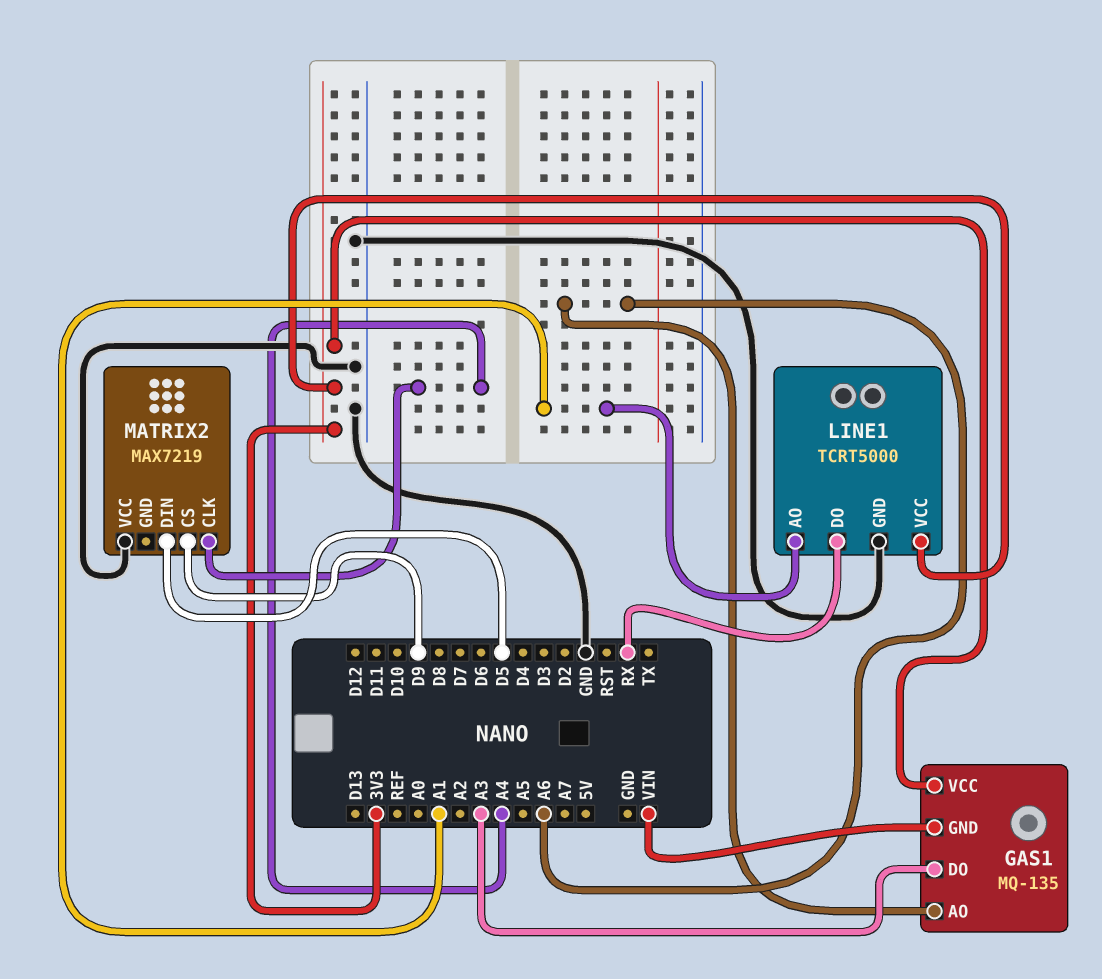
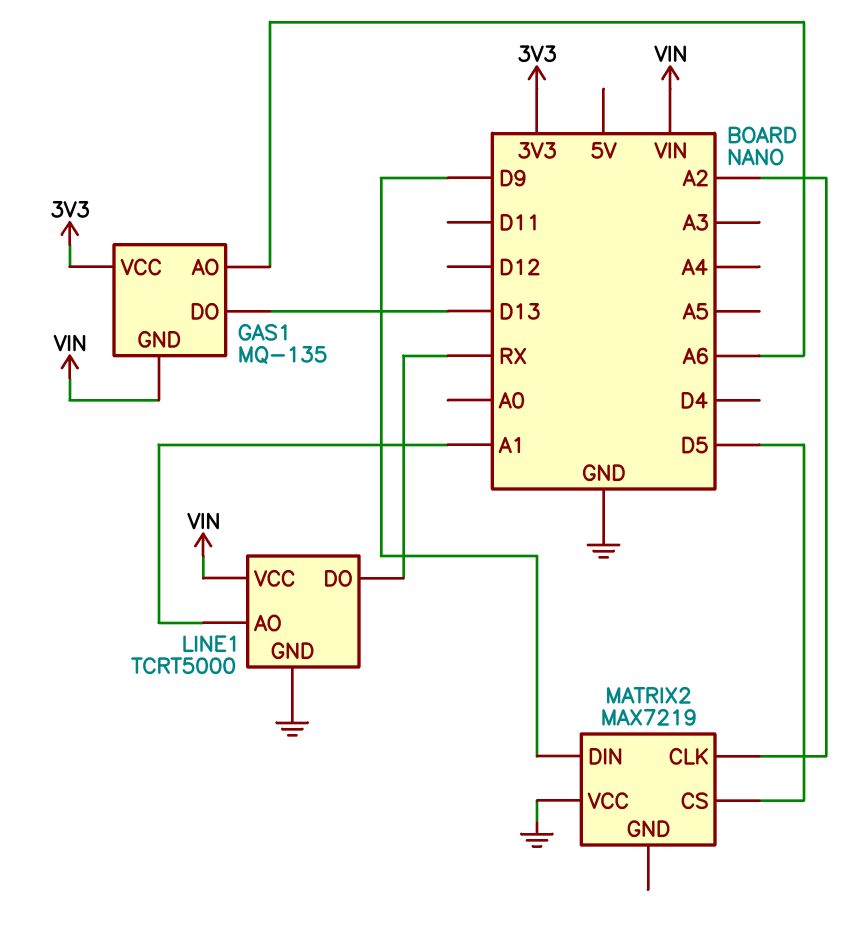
GAS1 pin DO: A3 -> D13
LINE1 pin VCC: 3V3 -> VIN
MATRIX2 pin CLK: A4 -> A2
MATRIX2 pin CS: D9 -> D5
MATRIX2 pin DIN: D5 -> D9

